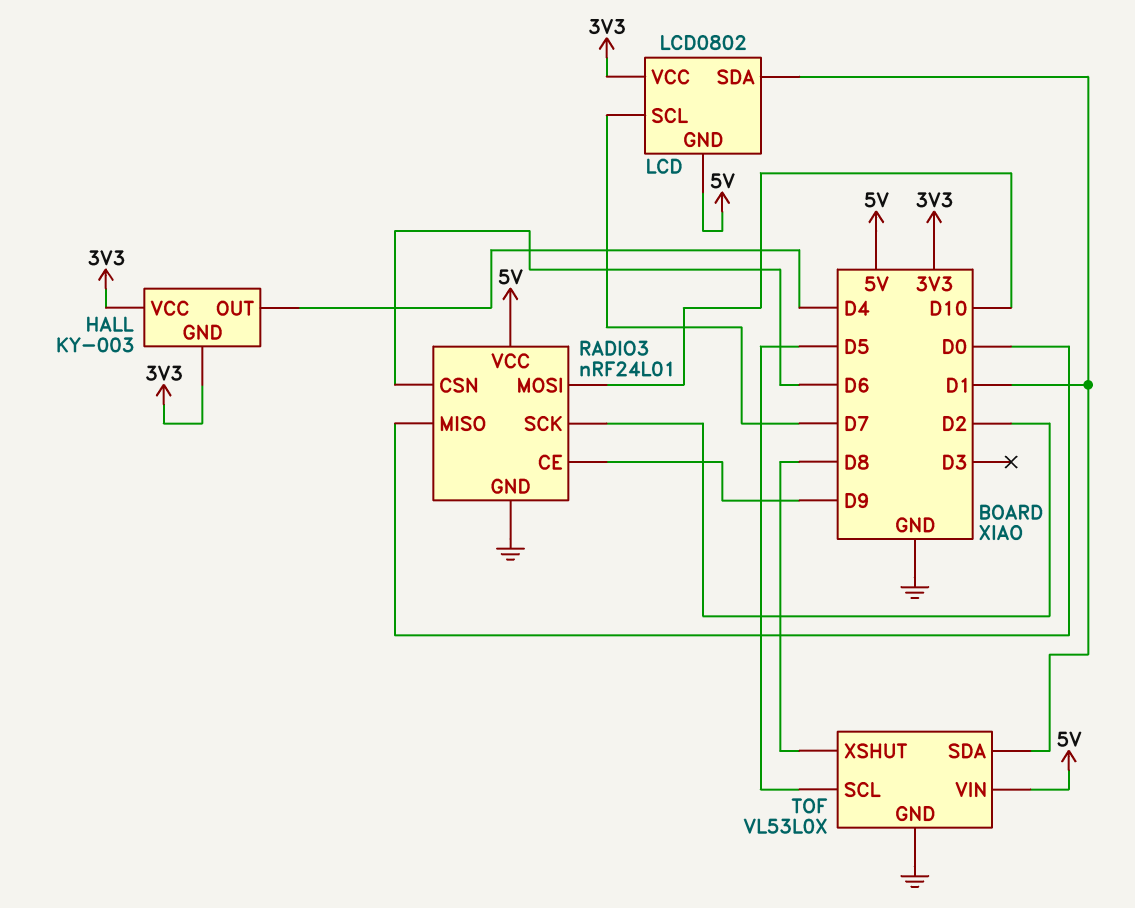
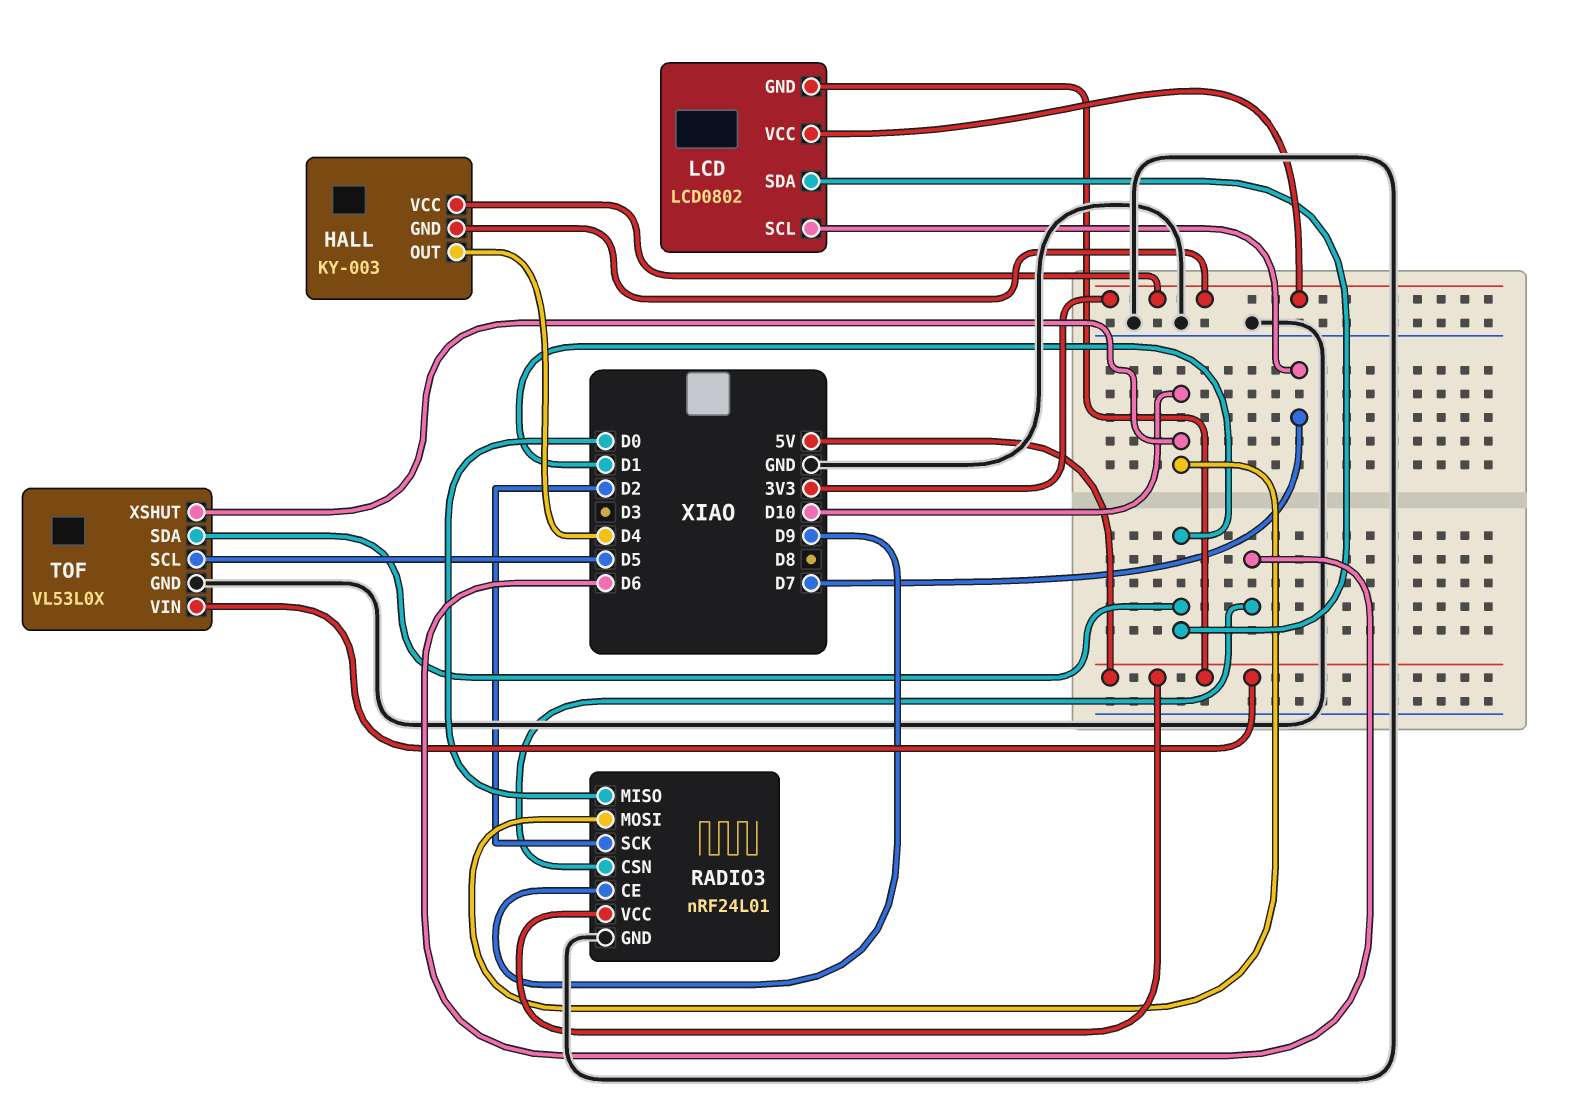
TOF pin XSHUT: D8 -> D10

